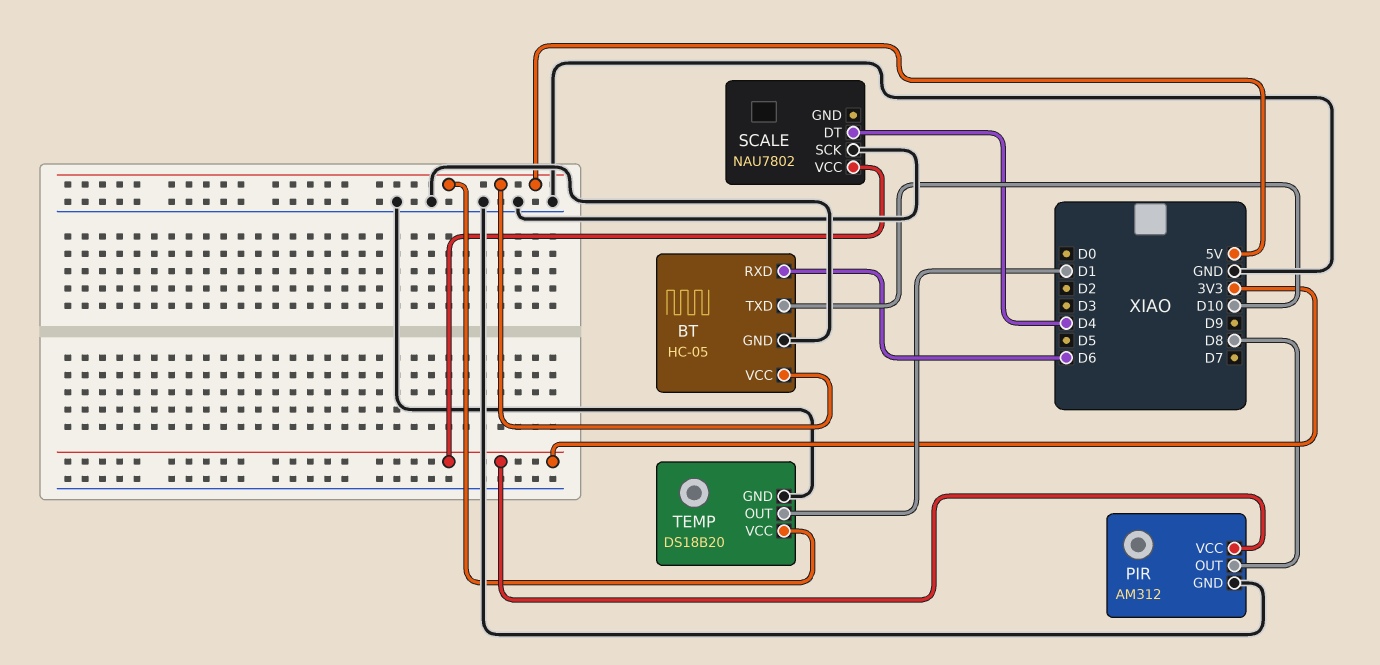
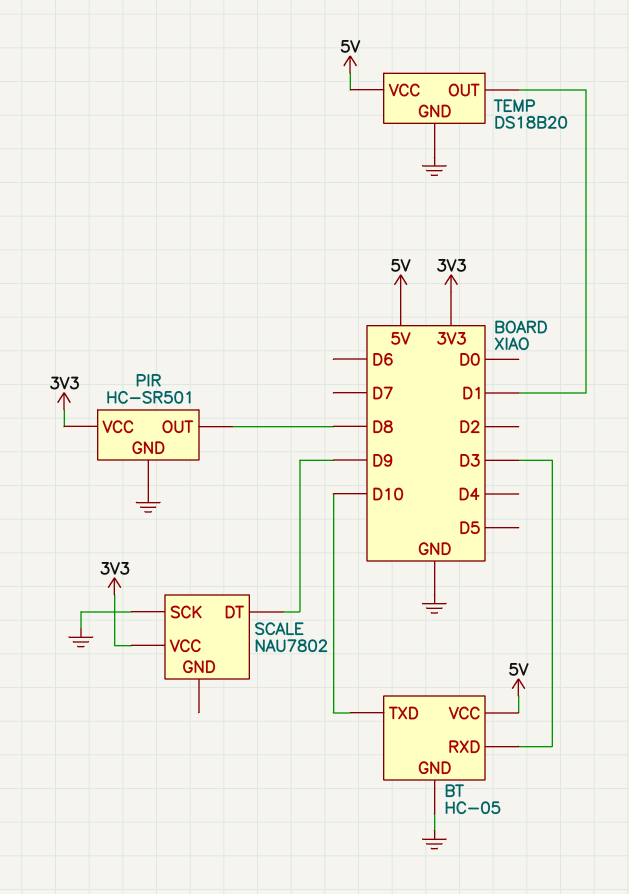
BT pin RXD: D6 -> D3
PIR: AM312 -> HC-SR501
SCALE pin DT: D4 -> D9

